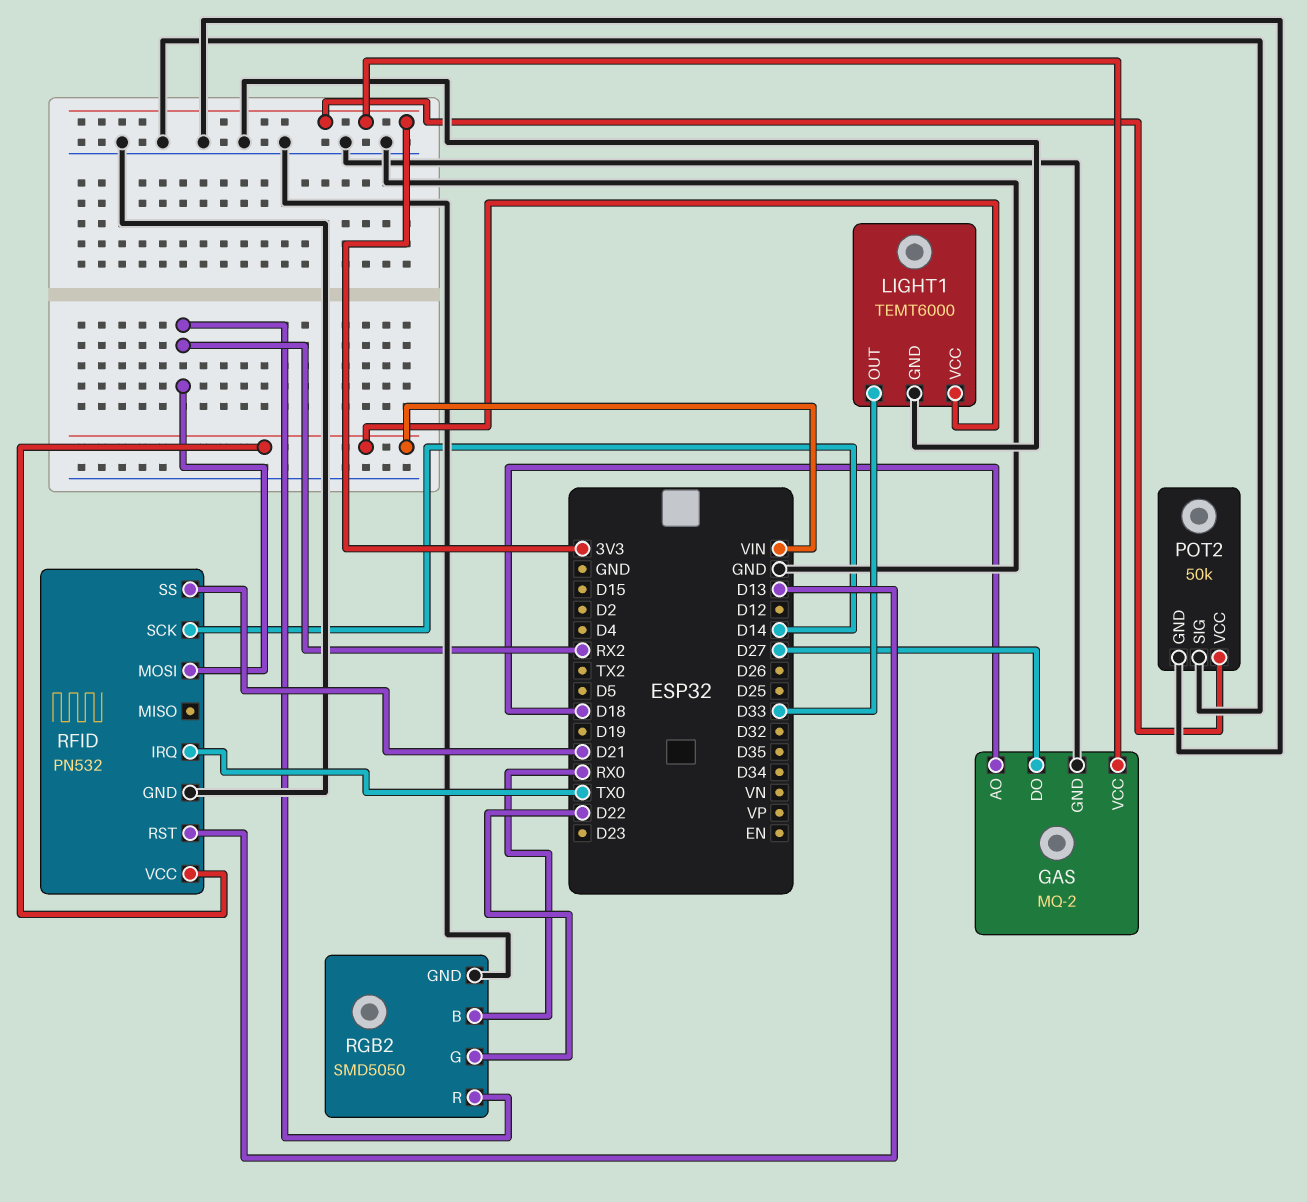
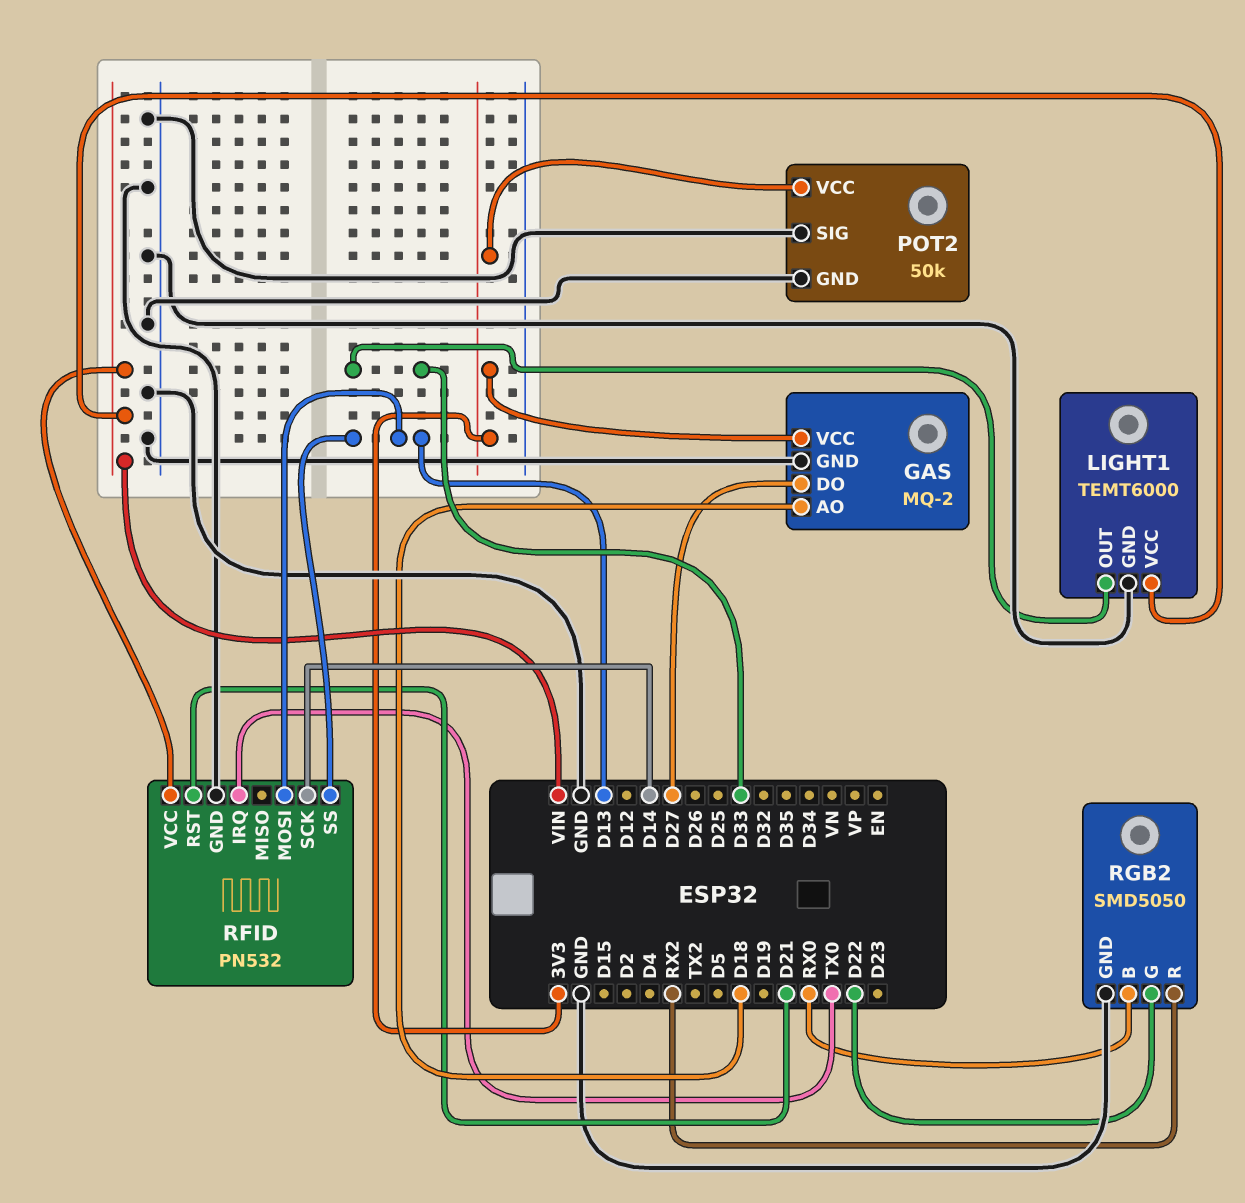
RFID pin MOSI: RX2 -> D13
RFID pin RST: D13 -> D21
RFID pin SS: D21 -> D13

